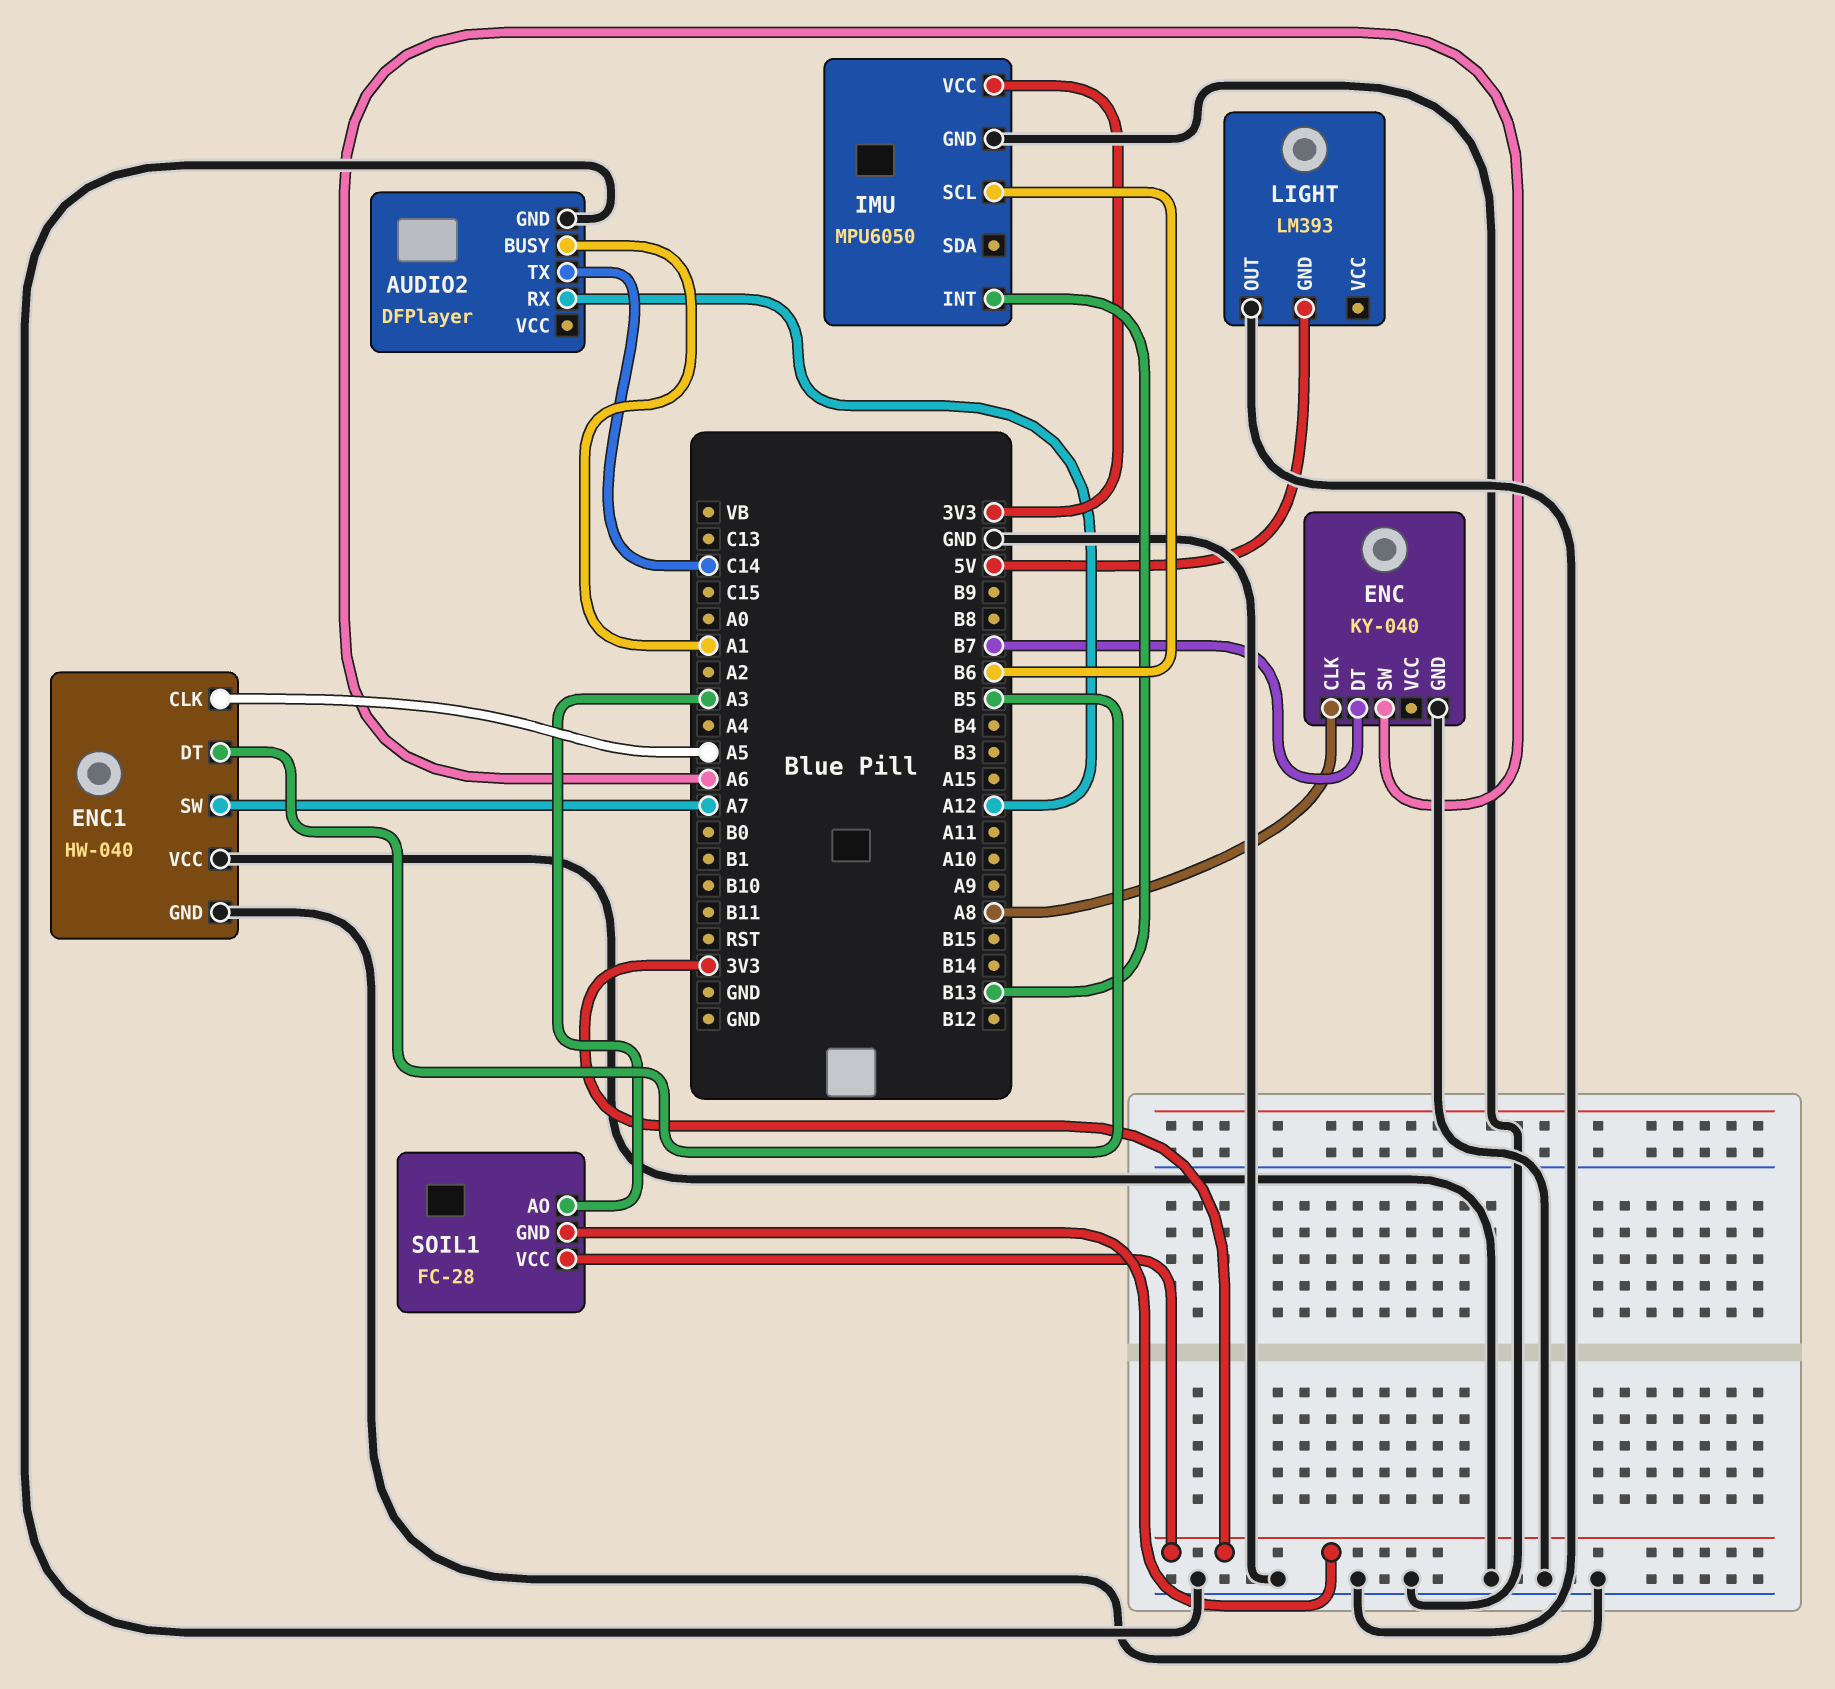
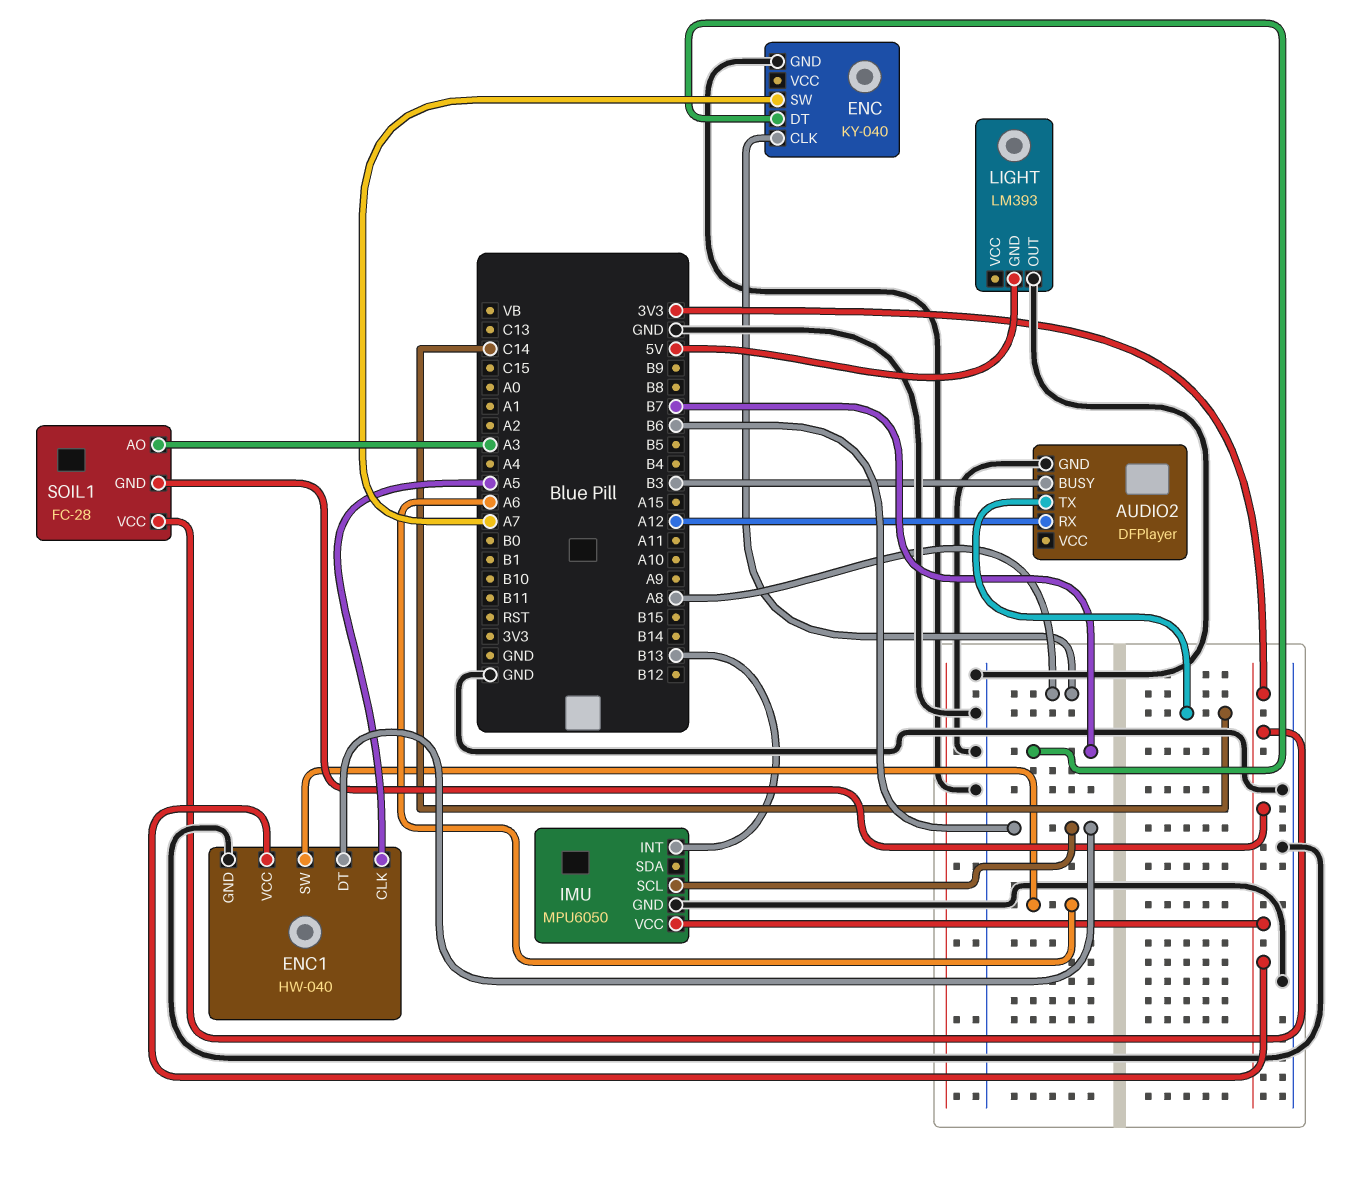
AUDIO2 pin BUSY: A1 -> B3
ENC pin SW: A6 -> A7
ENC1 pin DT: B5 -> B6
ENC1 pin SW: A7 -> A6
ENC1 pin VCC: GND -> 3V3

